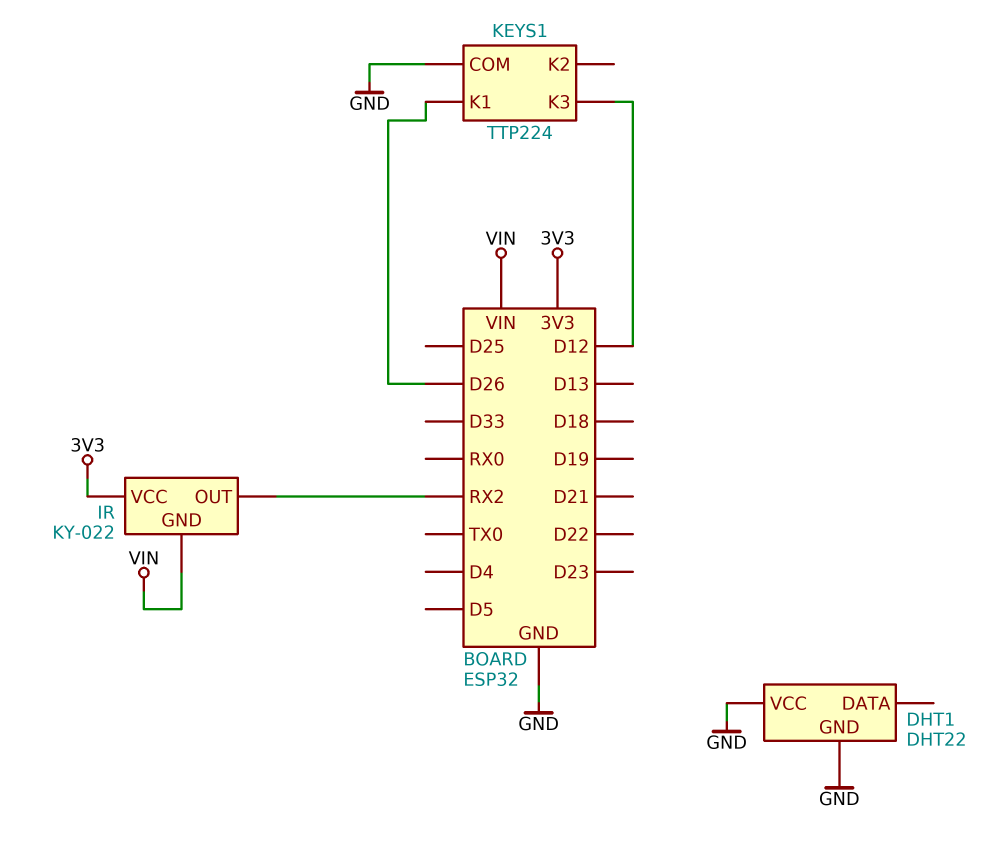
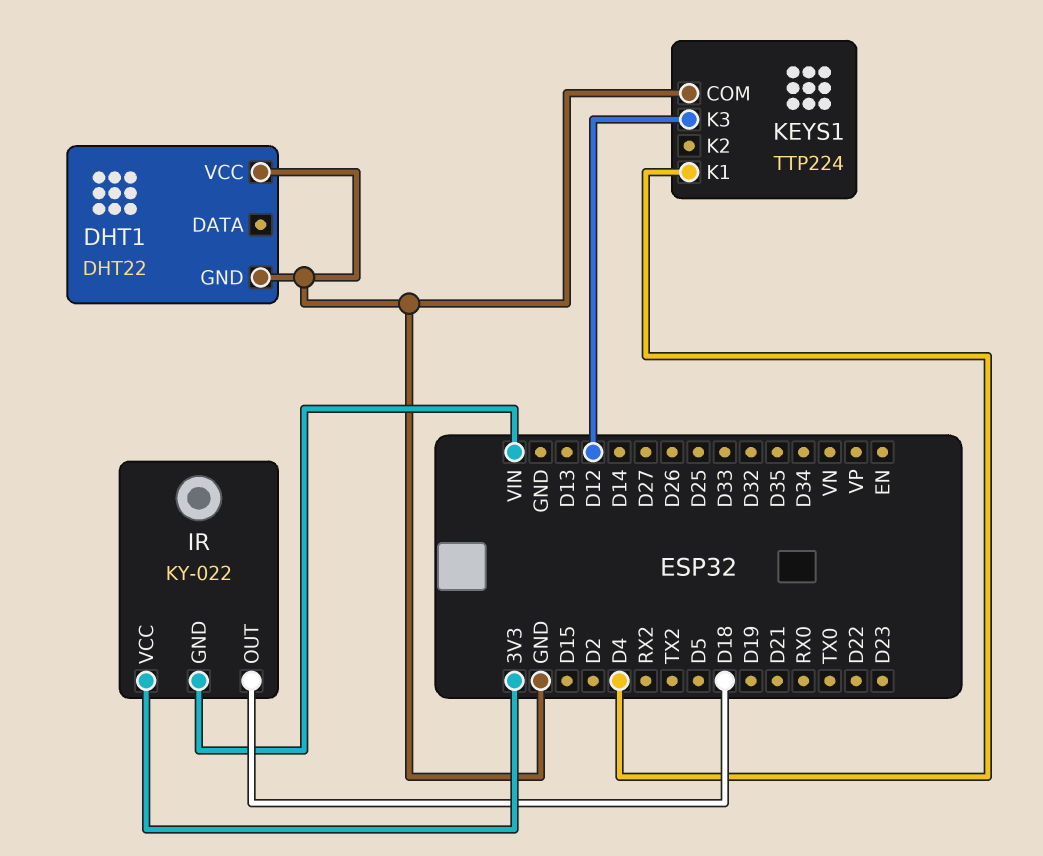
IR pin OUT: RX2 -> D18
KEYS1 pin K1: D26 -> D4

